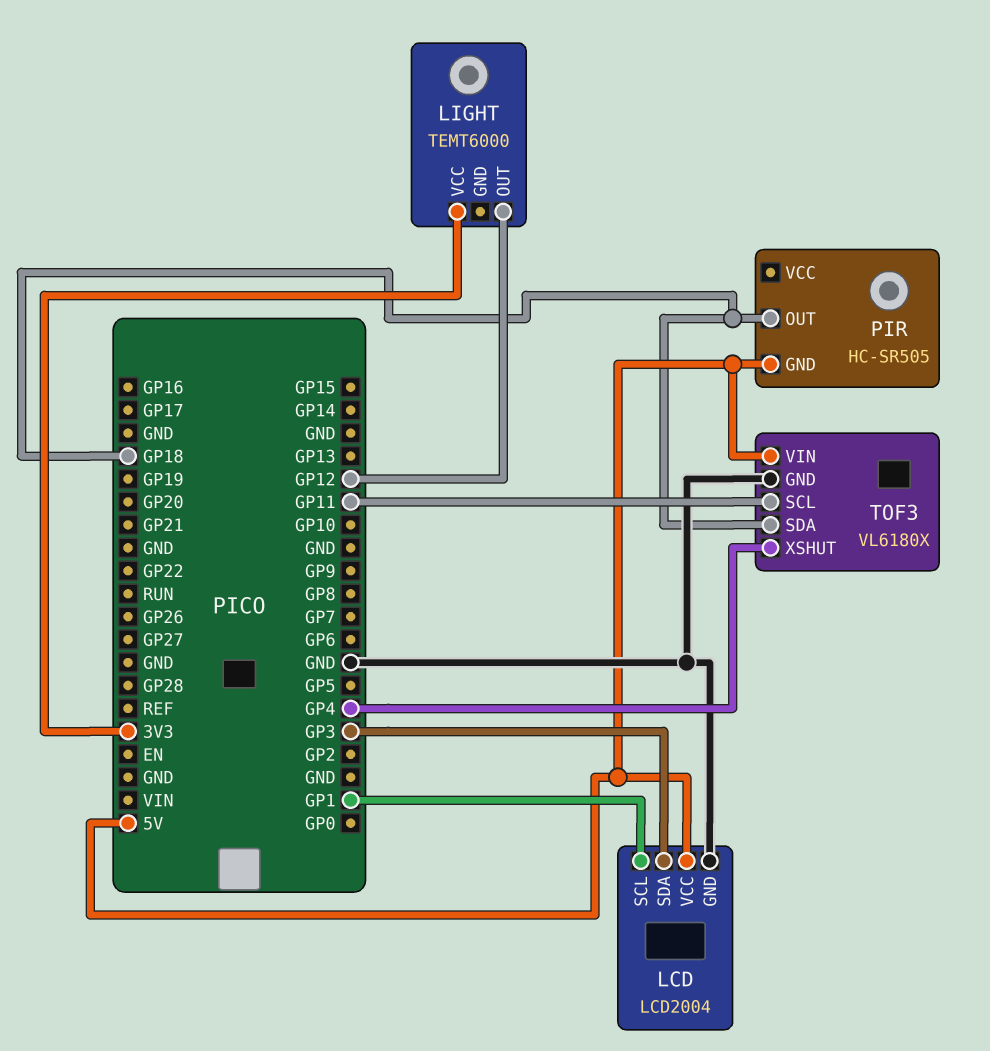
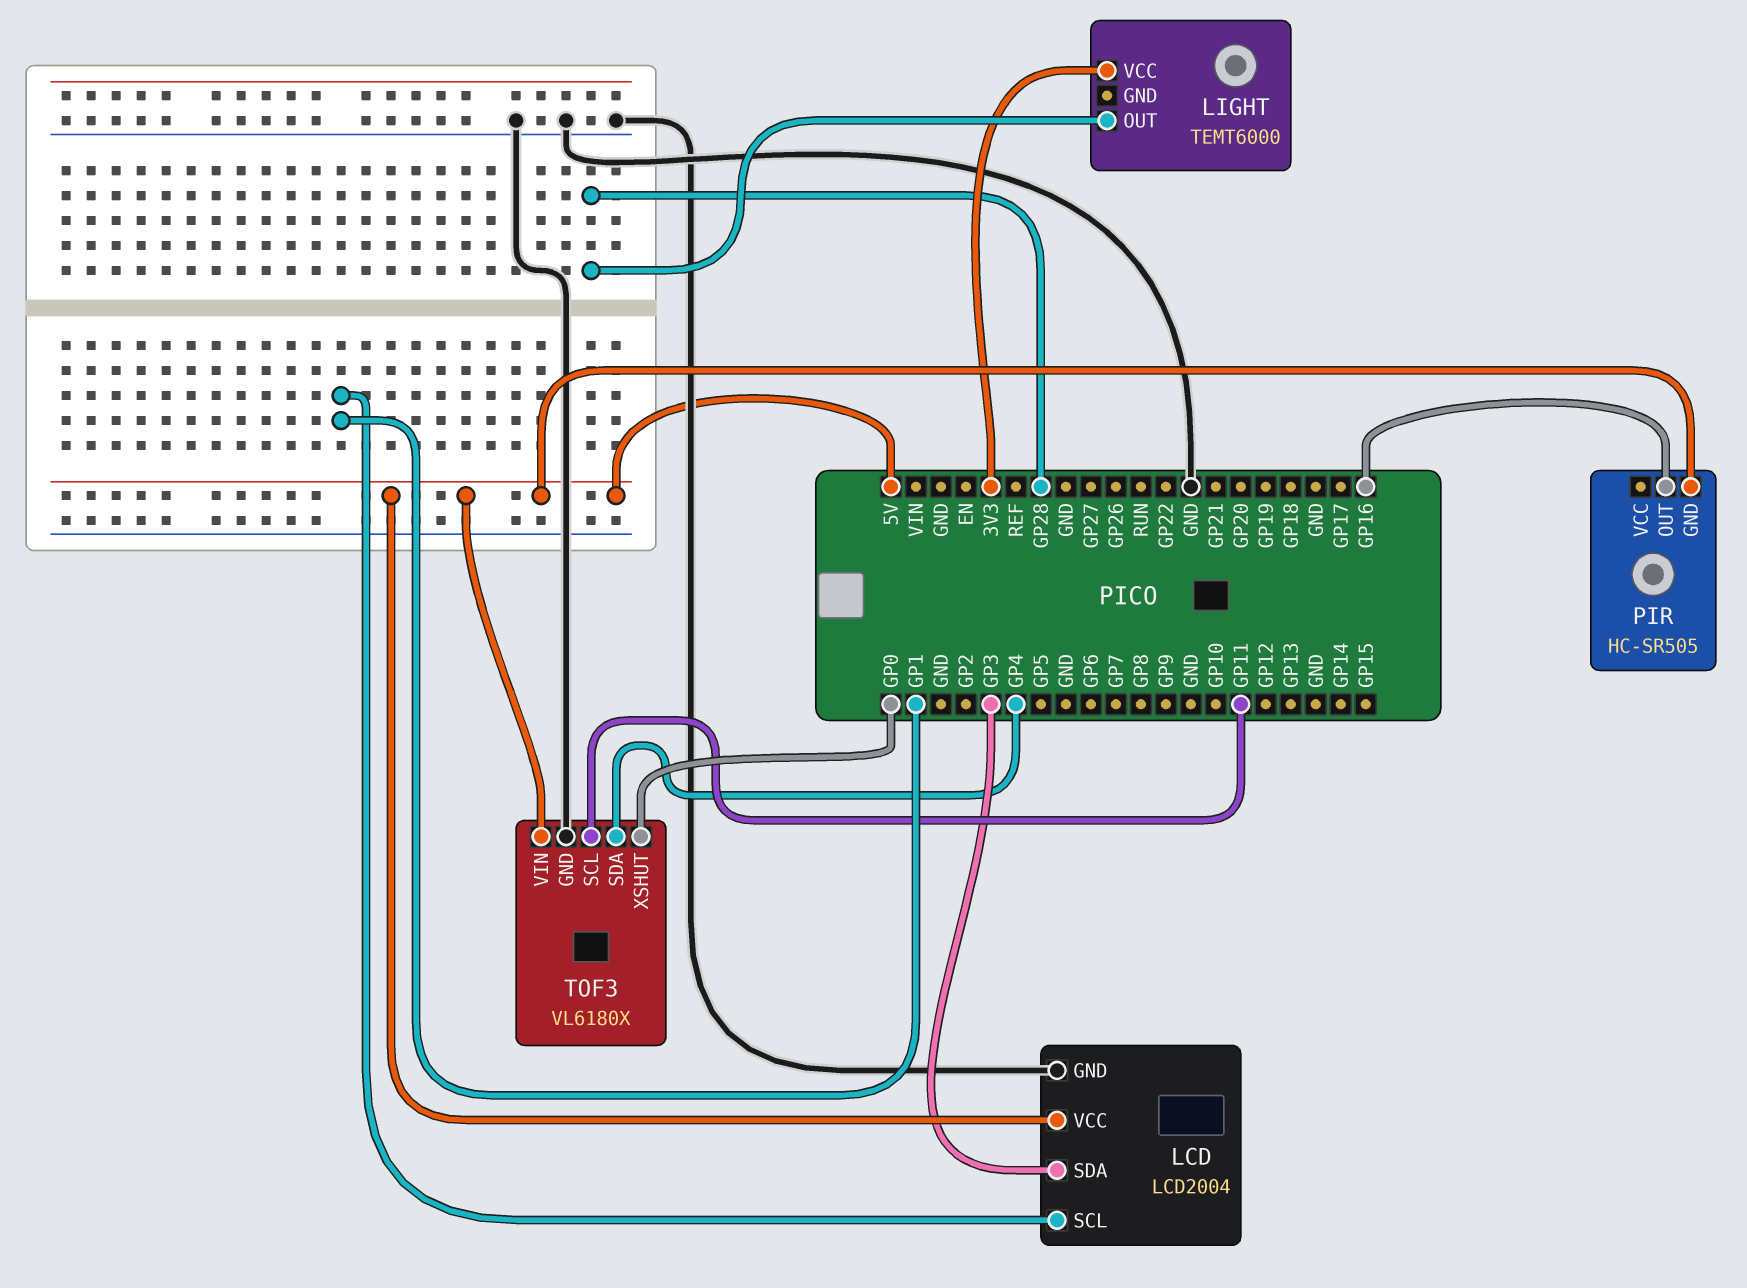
LIGHT pin OUT: GP12 -> GP28
PIR pin OUT: GP18 -> GP16
TOF3 pin SDA: GP18 -> GP4
TOF3 pin XSHUT: GP4 -> GP0

